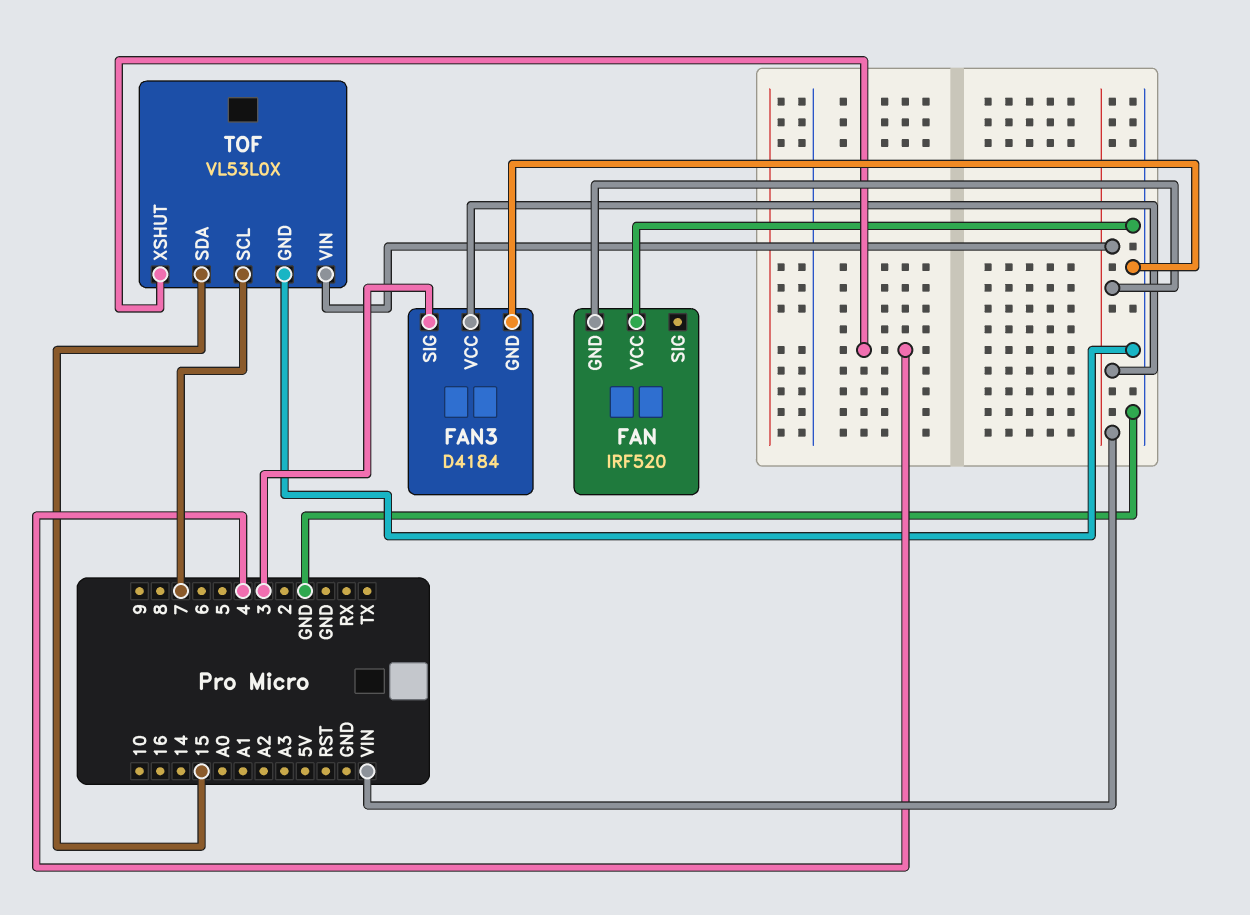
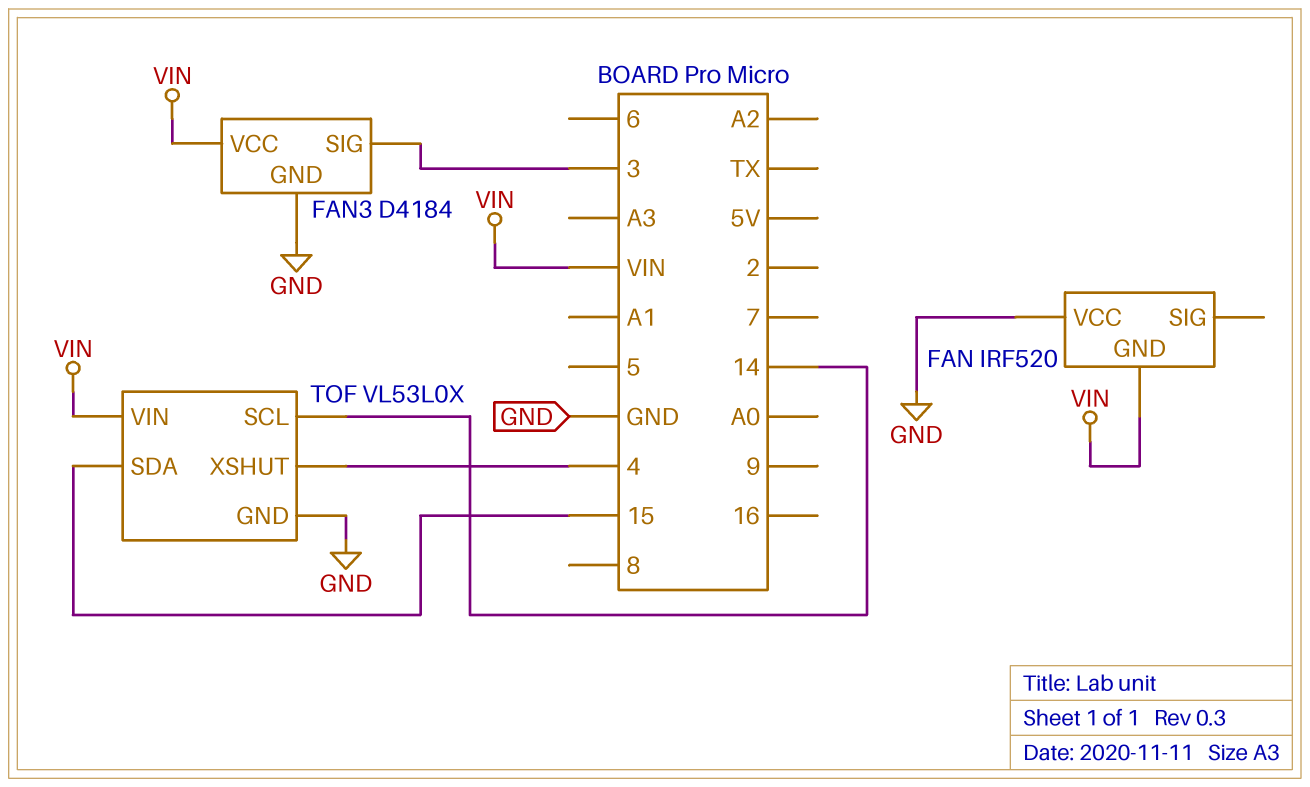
TOF pin SCL: 7 -> 14

